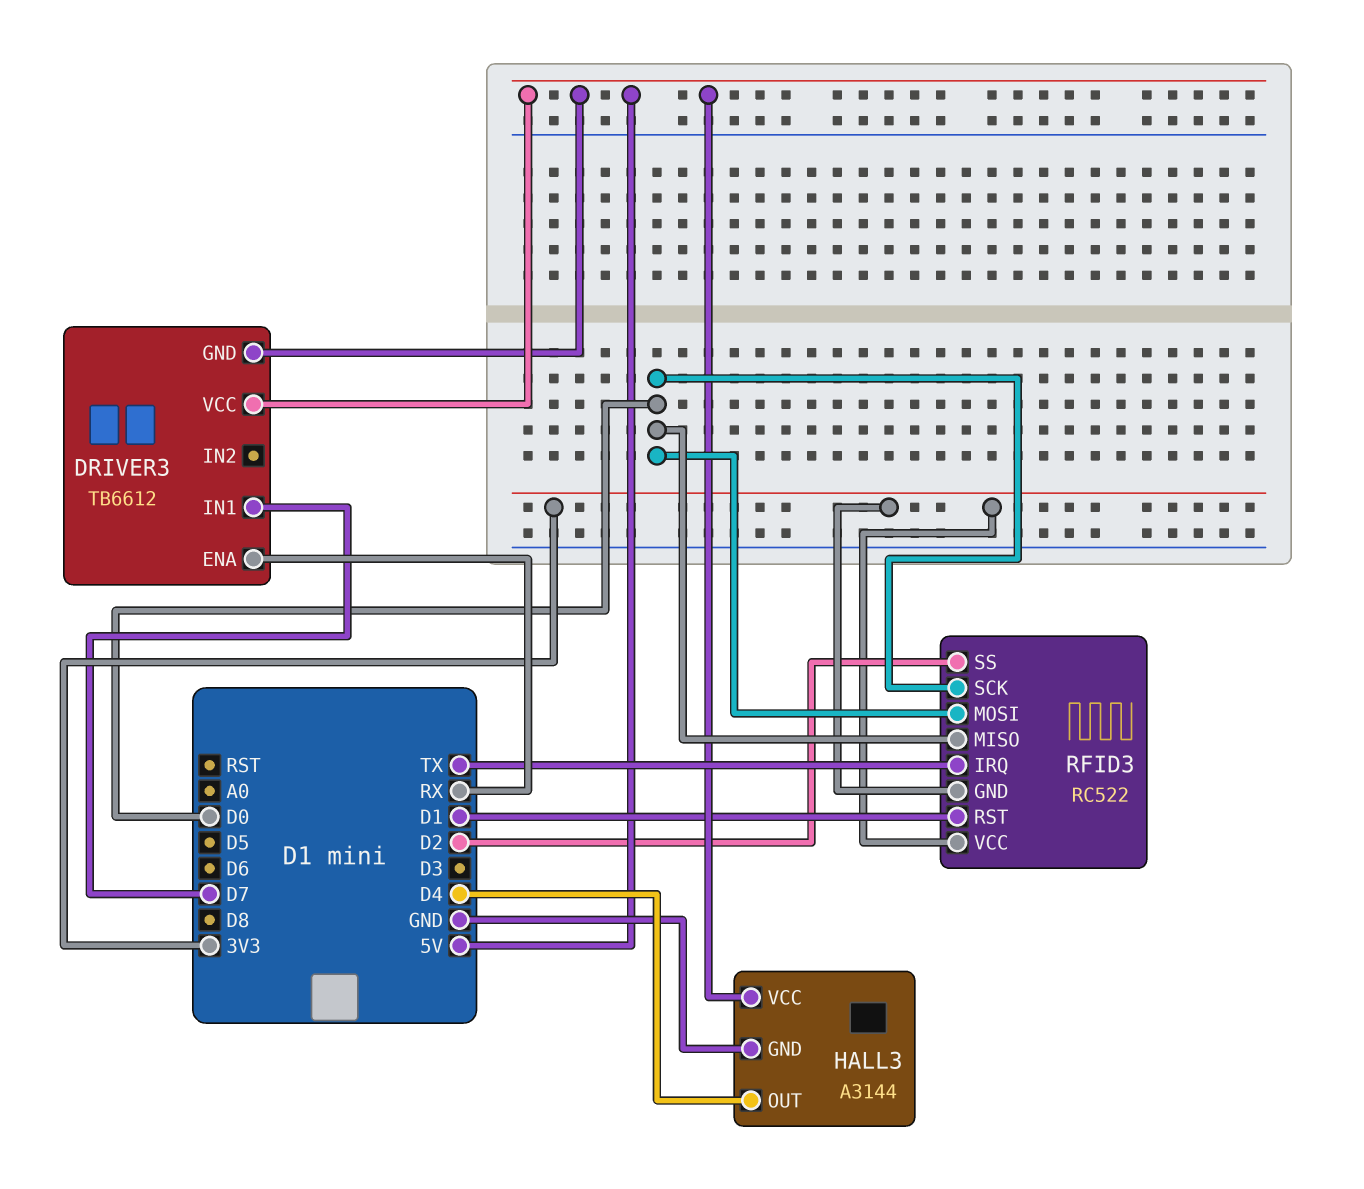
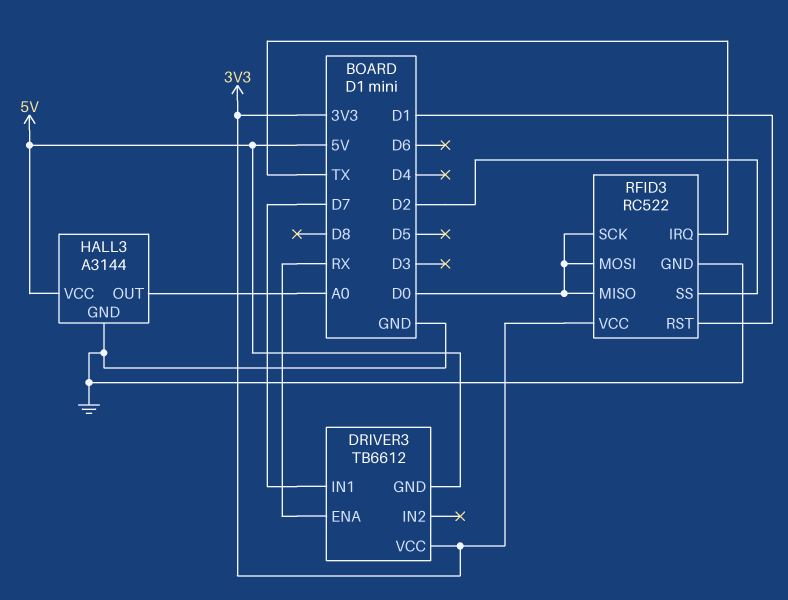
DRIVER3 pin VCC: 5V -> 3V3
HALL3 pin OUT: D4 -> A0
RFID3 pin GND: 3V3 -> GND

